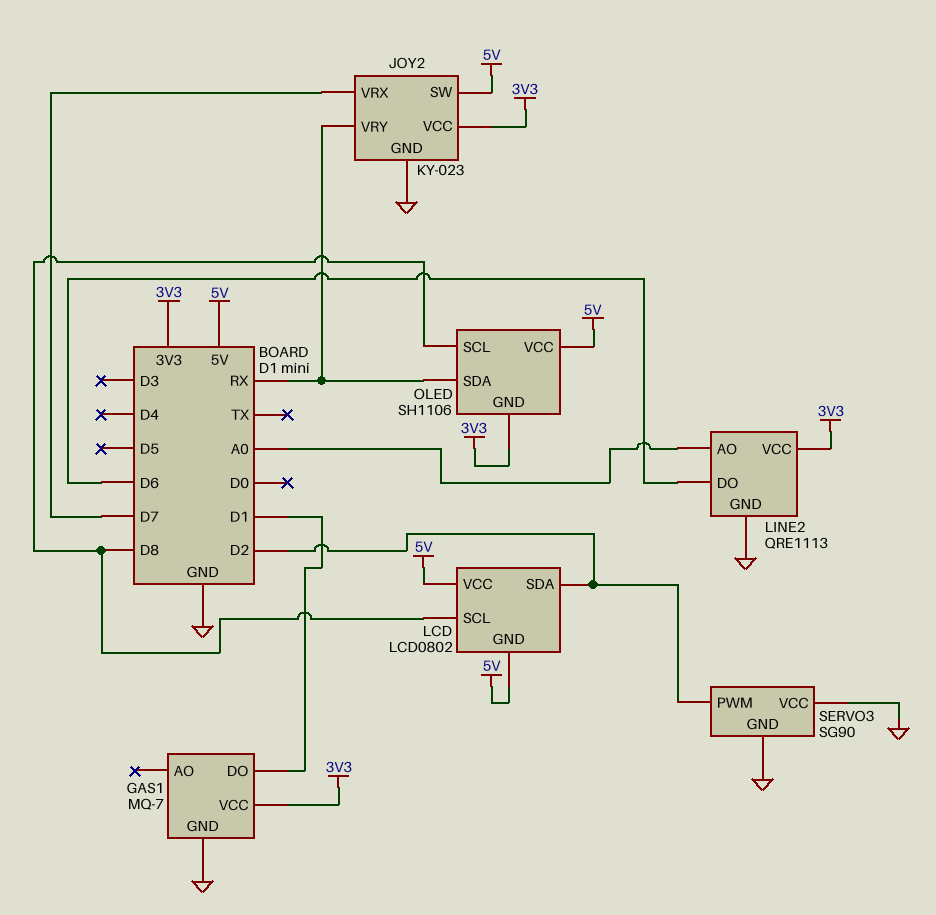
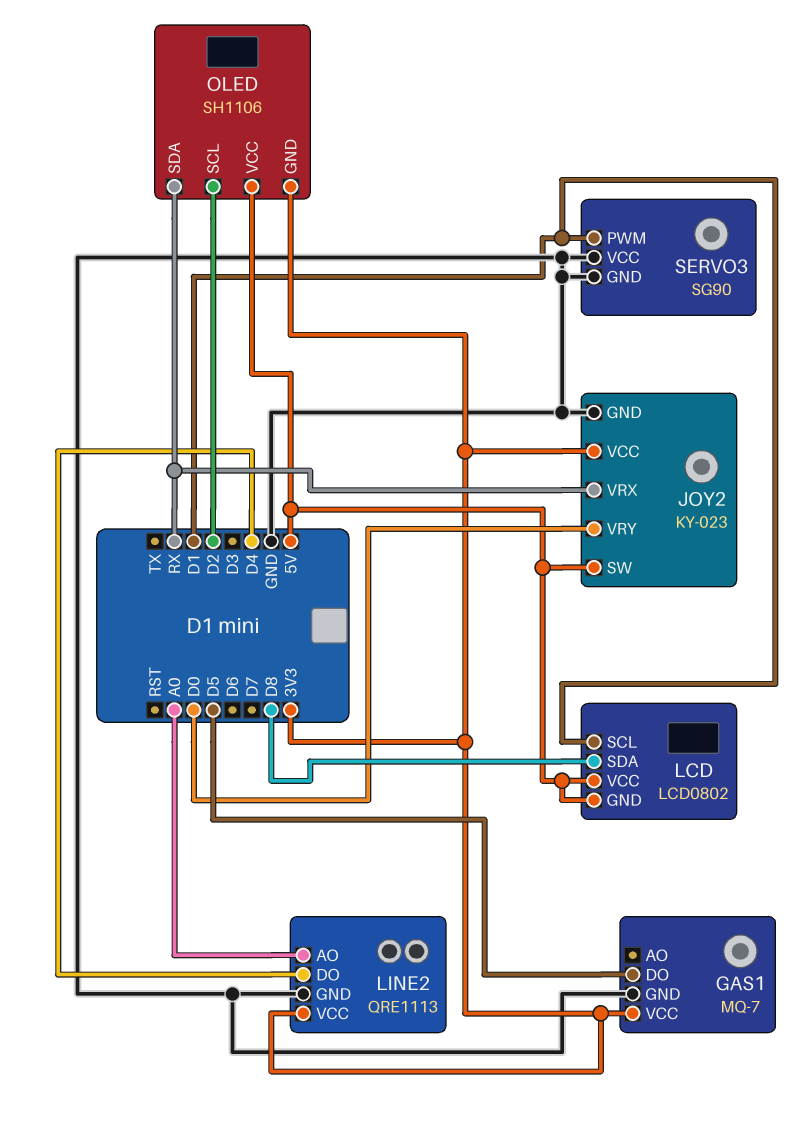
GAS1 pin DO: D1 -> D5
JOY2 pin VRX: D7 -> RX
JOY2 pin VRY: RX -> D0
LCD pin SCL: D8 -> D1
LCD pin SDA: D2 -> D8
LINE2 pin DO: D6 -> D4
OLED pin SCL: D8 -> D2
SERVO3 pin PWM: D2 -> D1

